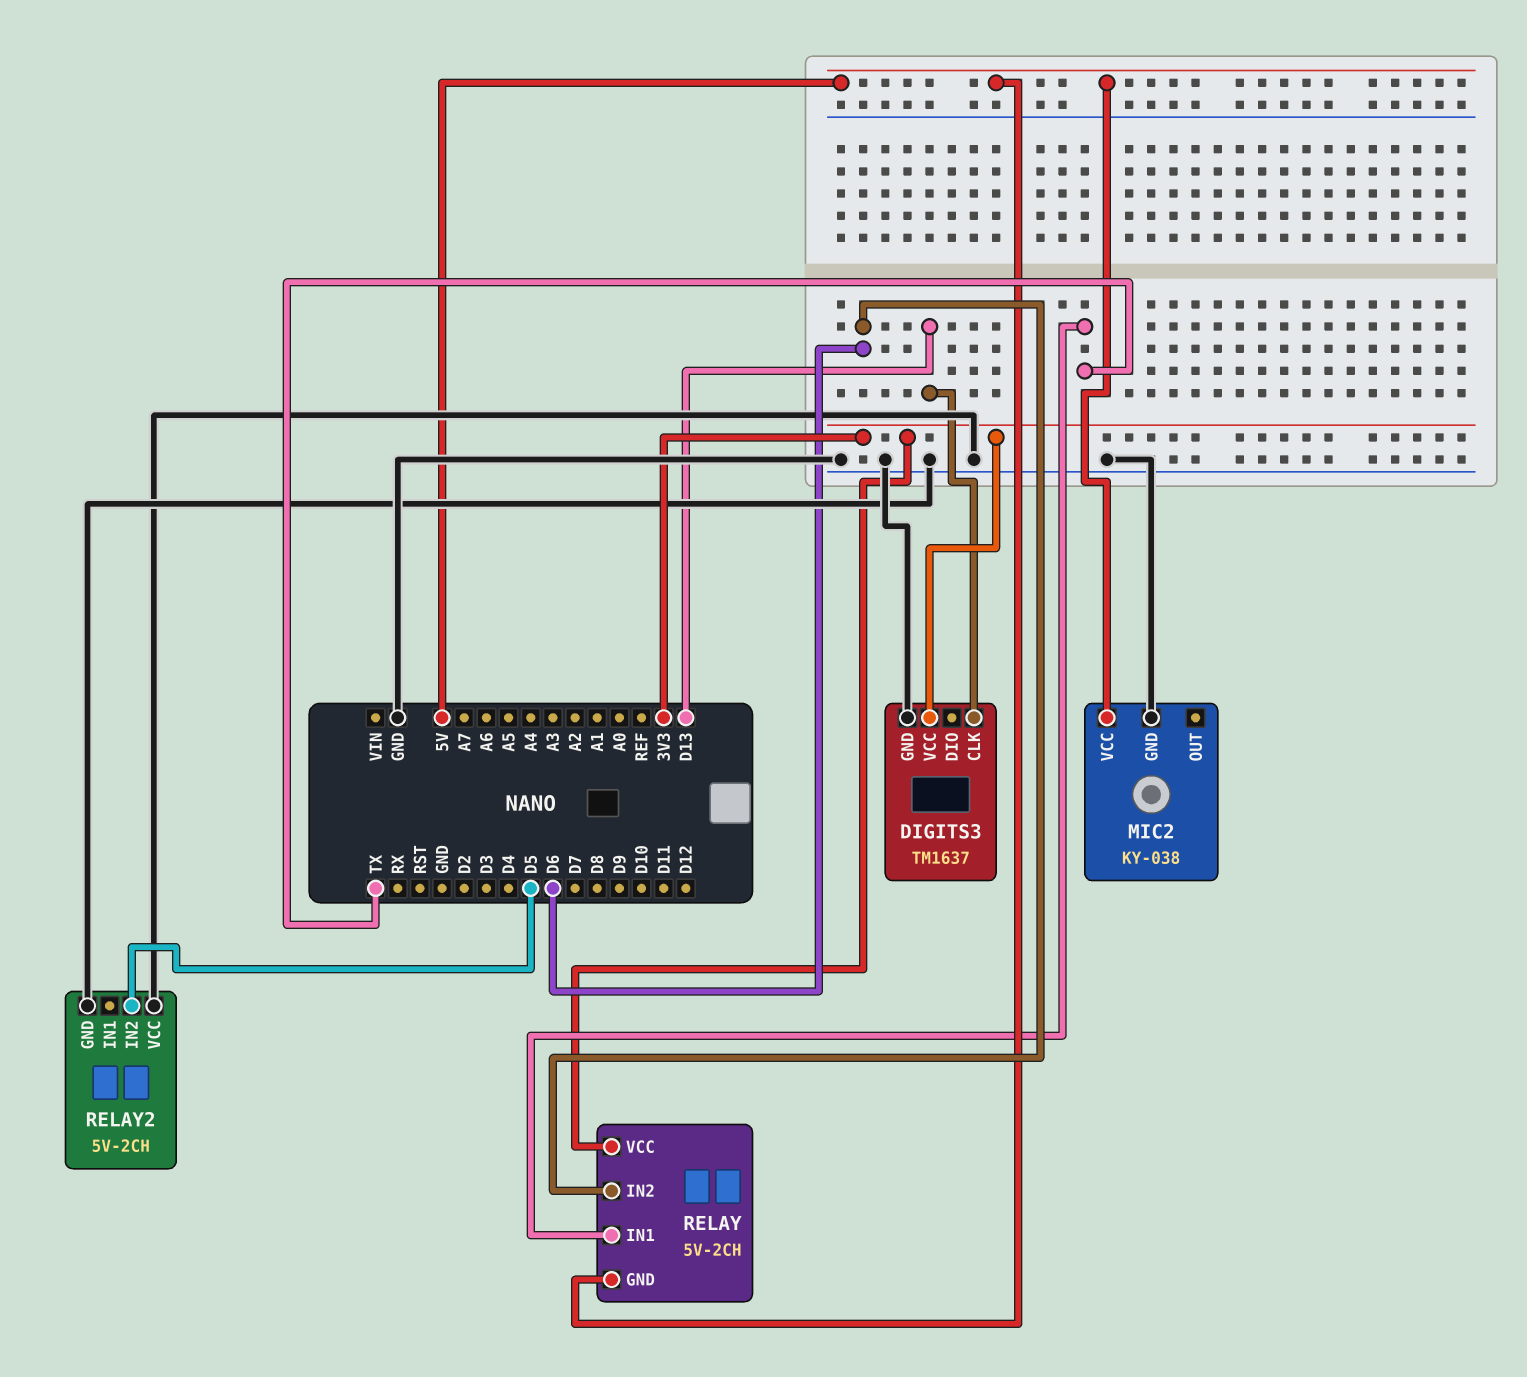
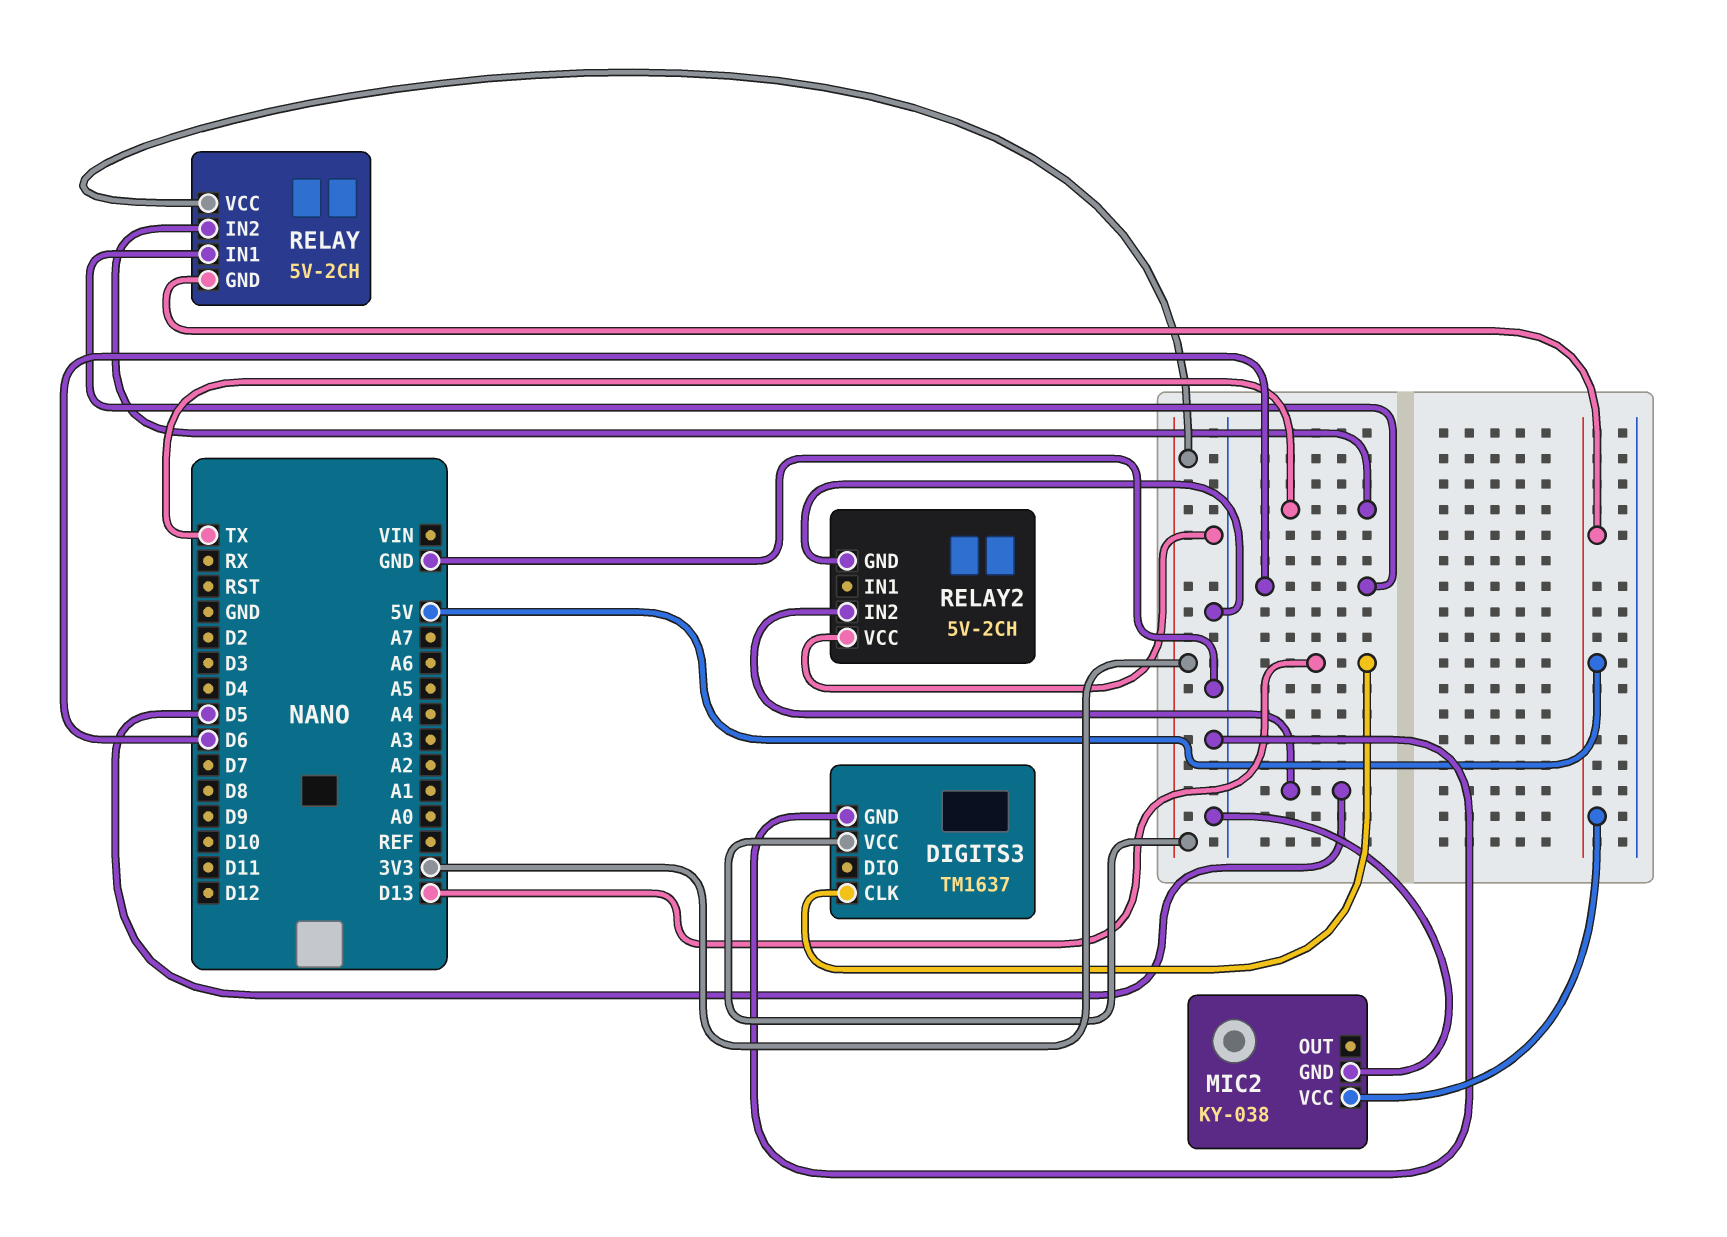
RELAY pin IN1: TX -> D6
RELAY pin IN2: D6 -> TX

